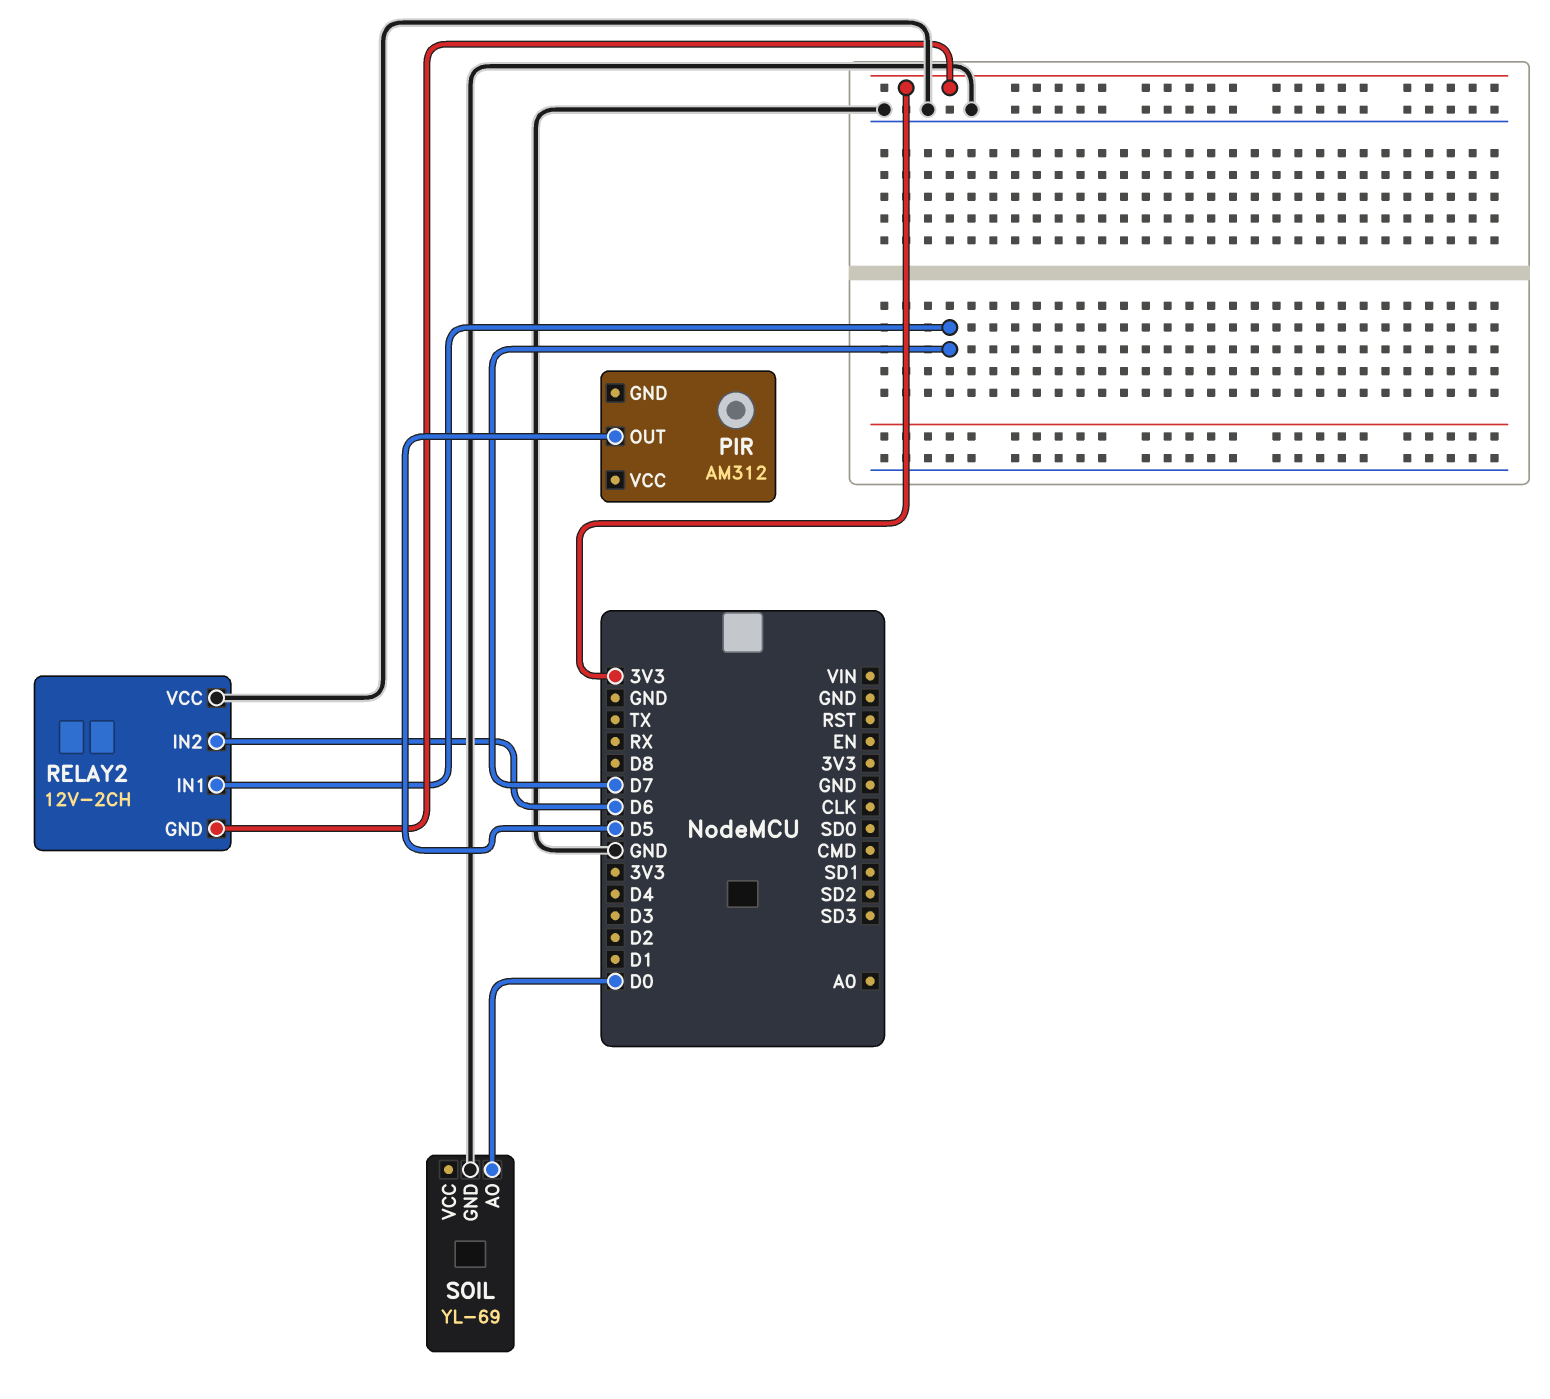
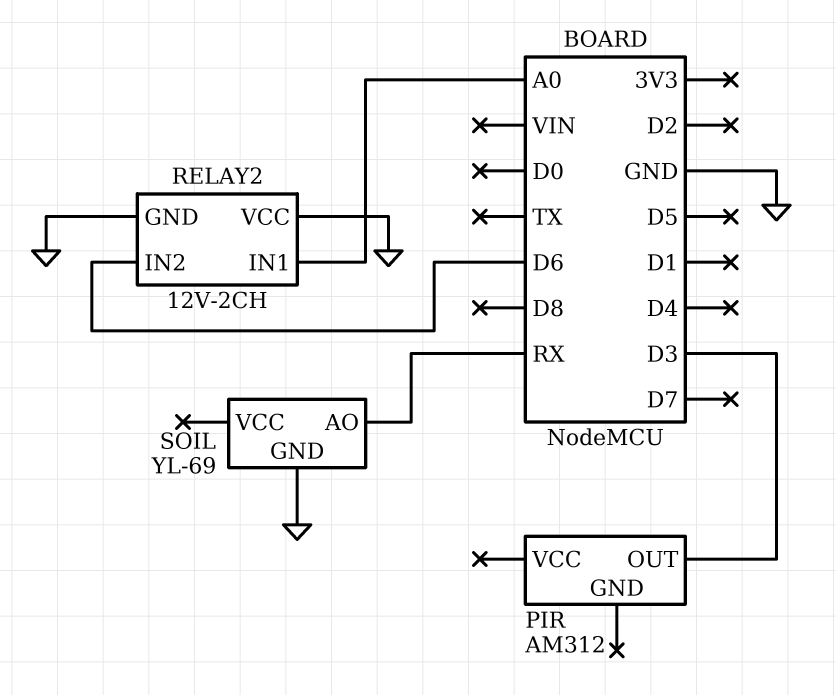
PIR pin OUT: D5 -> D3
RELAY2 pin GND: 3V3 -> GND
RELAY2 pin IN1: D7 -> A0
SOIL pin AO: D0 -> RX

